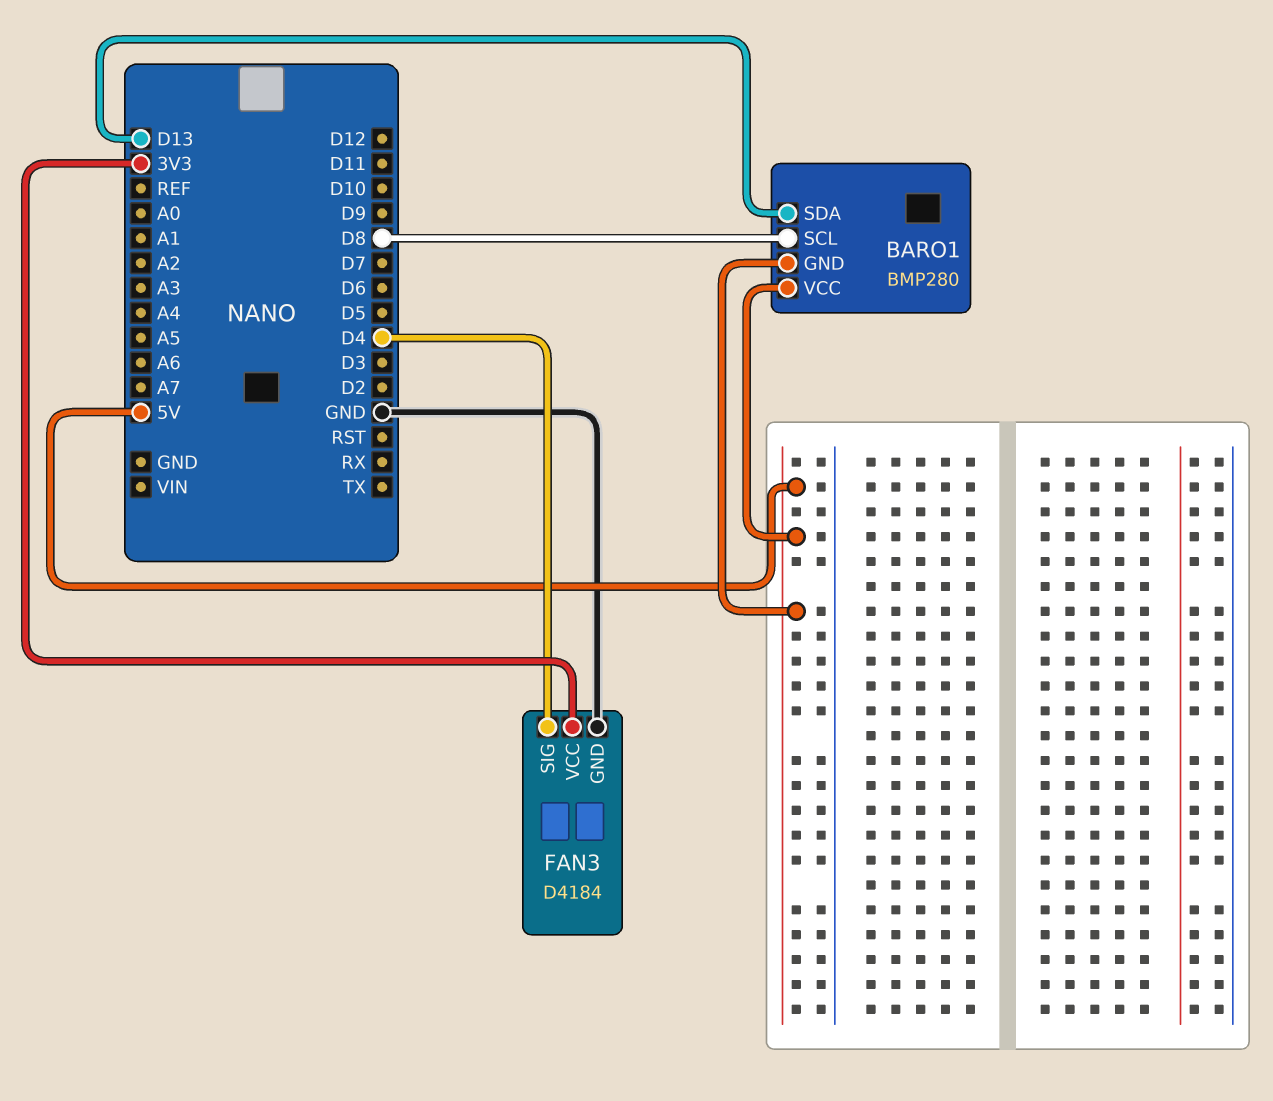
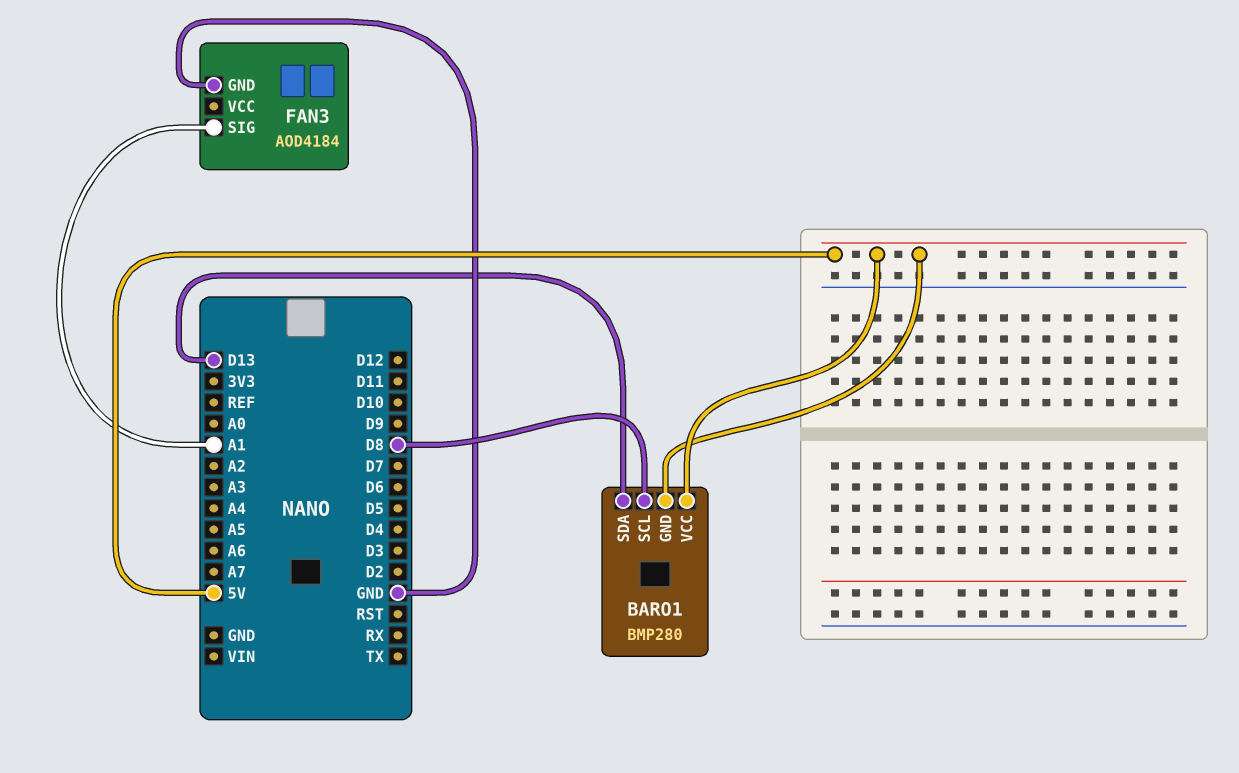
FAN3: D4184 -> AOD4184
FAN3 pin SIG: D4 -> A1
FAN3 pin VCC: 3V3 -> none

